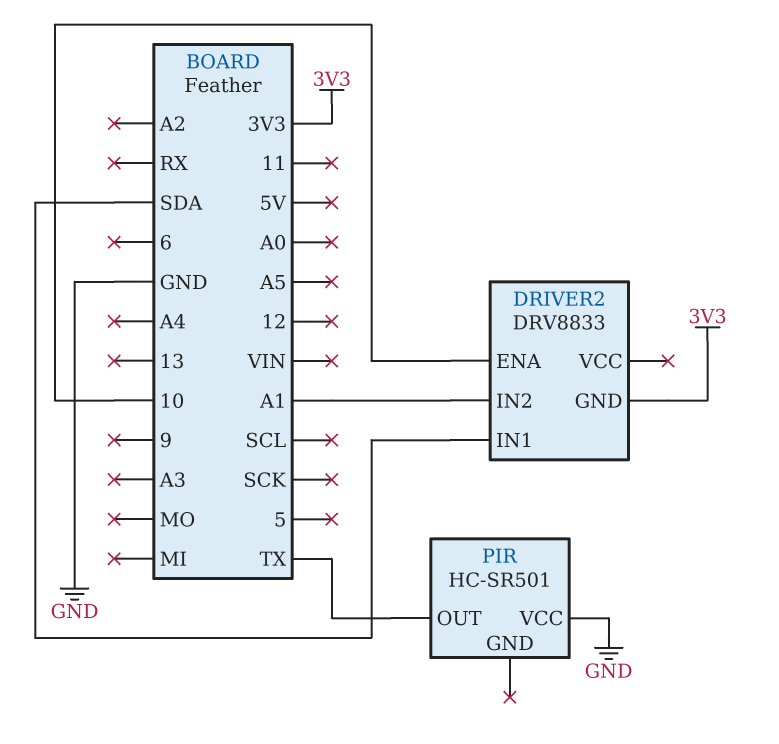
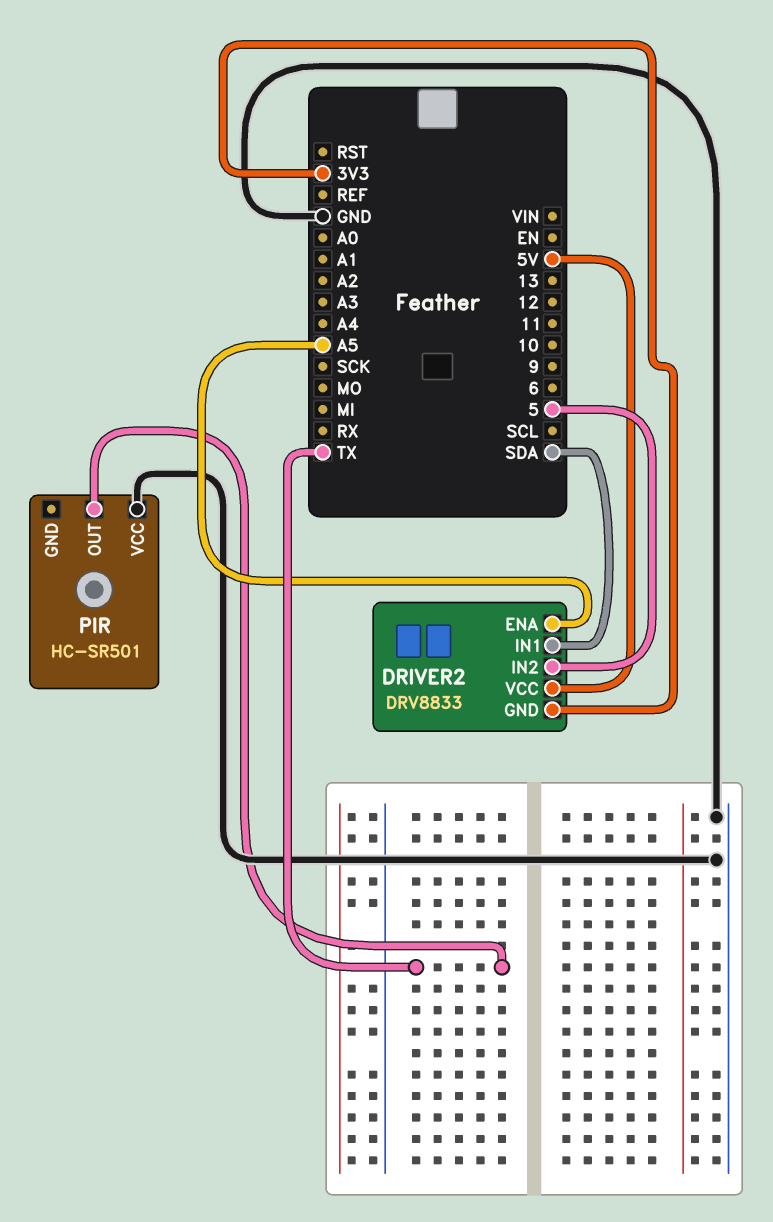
DRIVER2 pin ENA: 10 -> A5
DRIVER2 pin IN2: A1 -> 5
DRIVER2 pin VCC: none -> 5V

